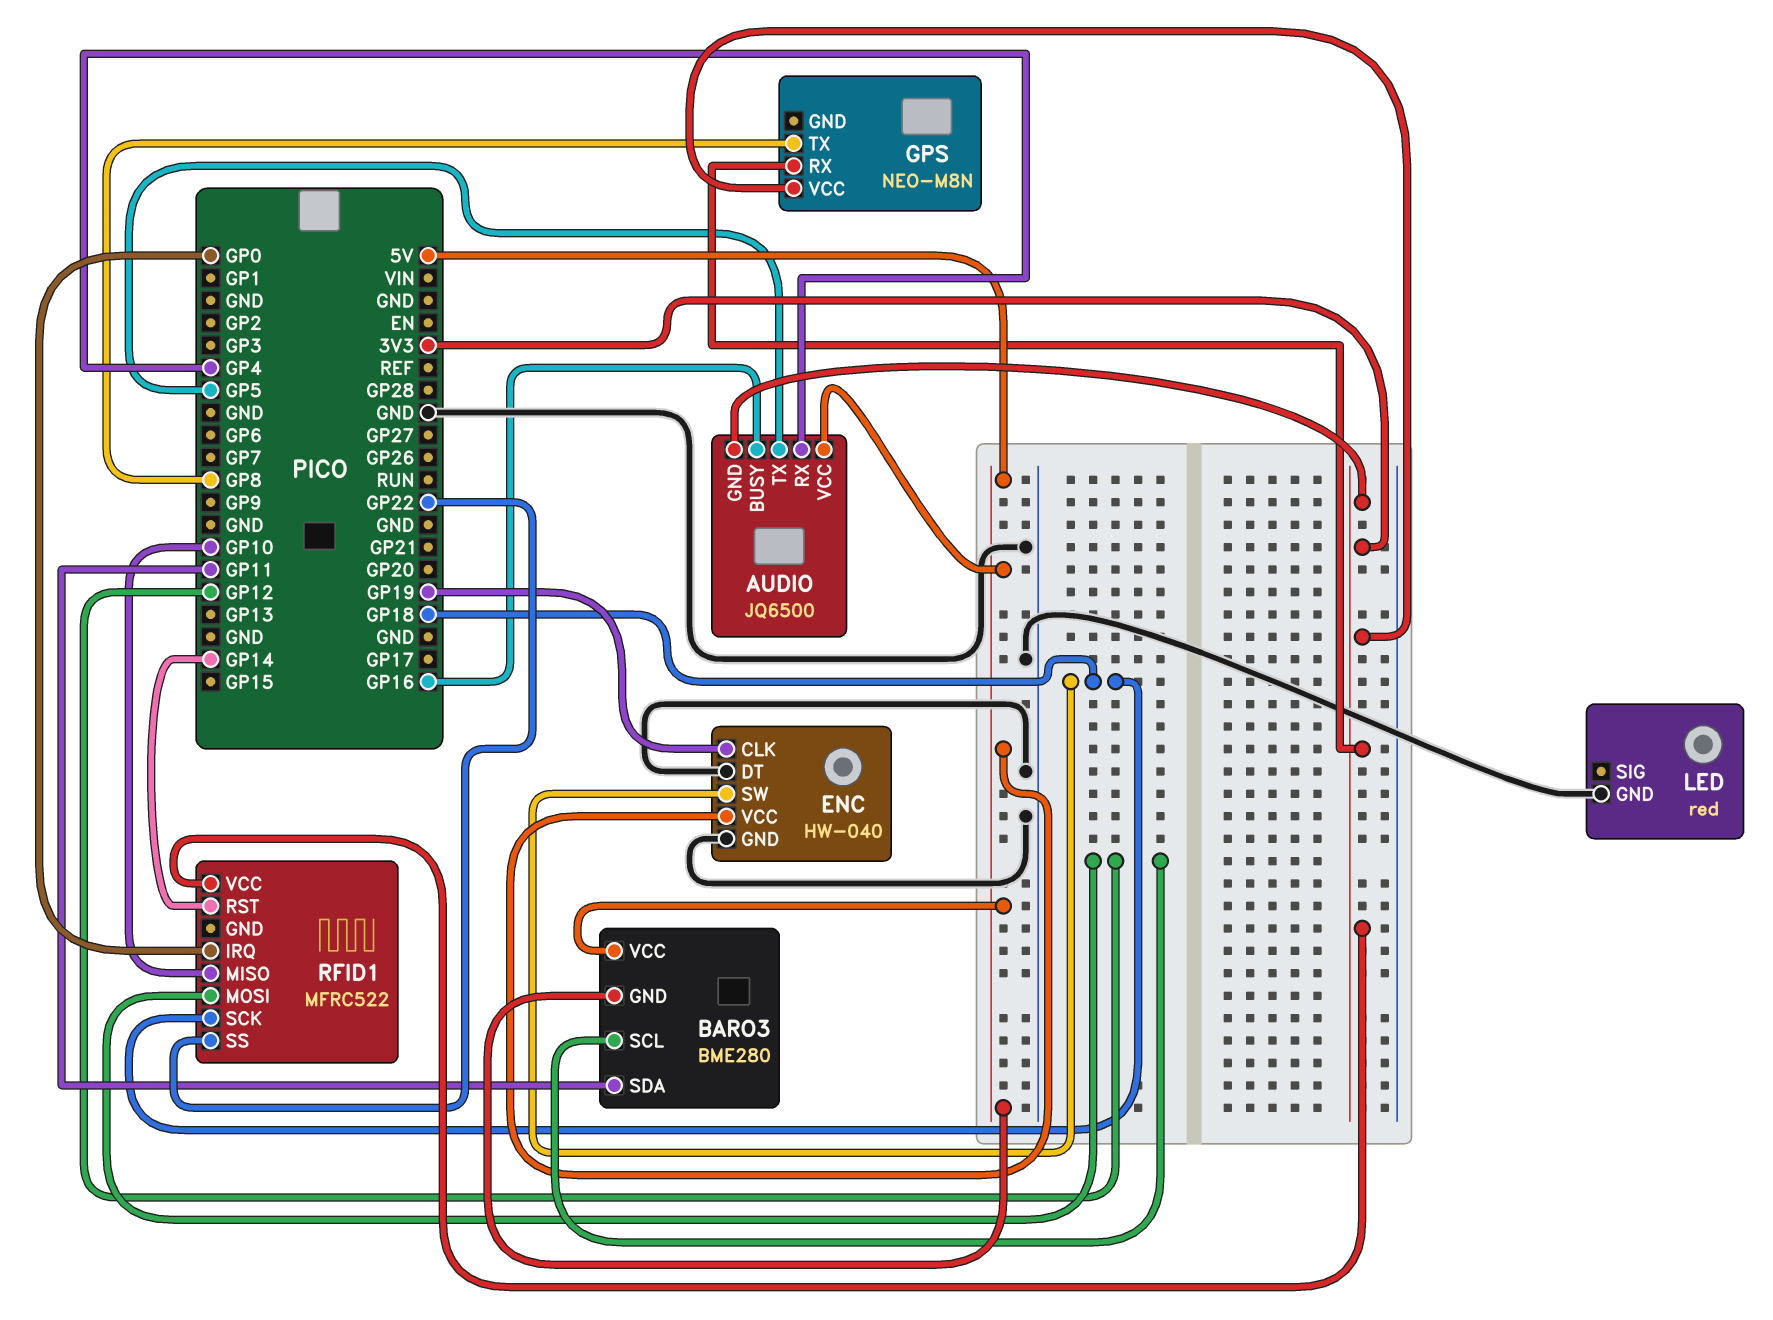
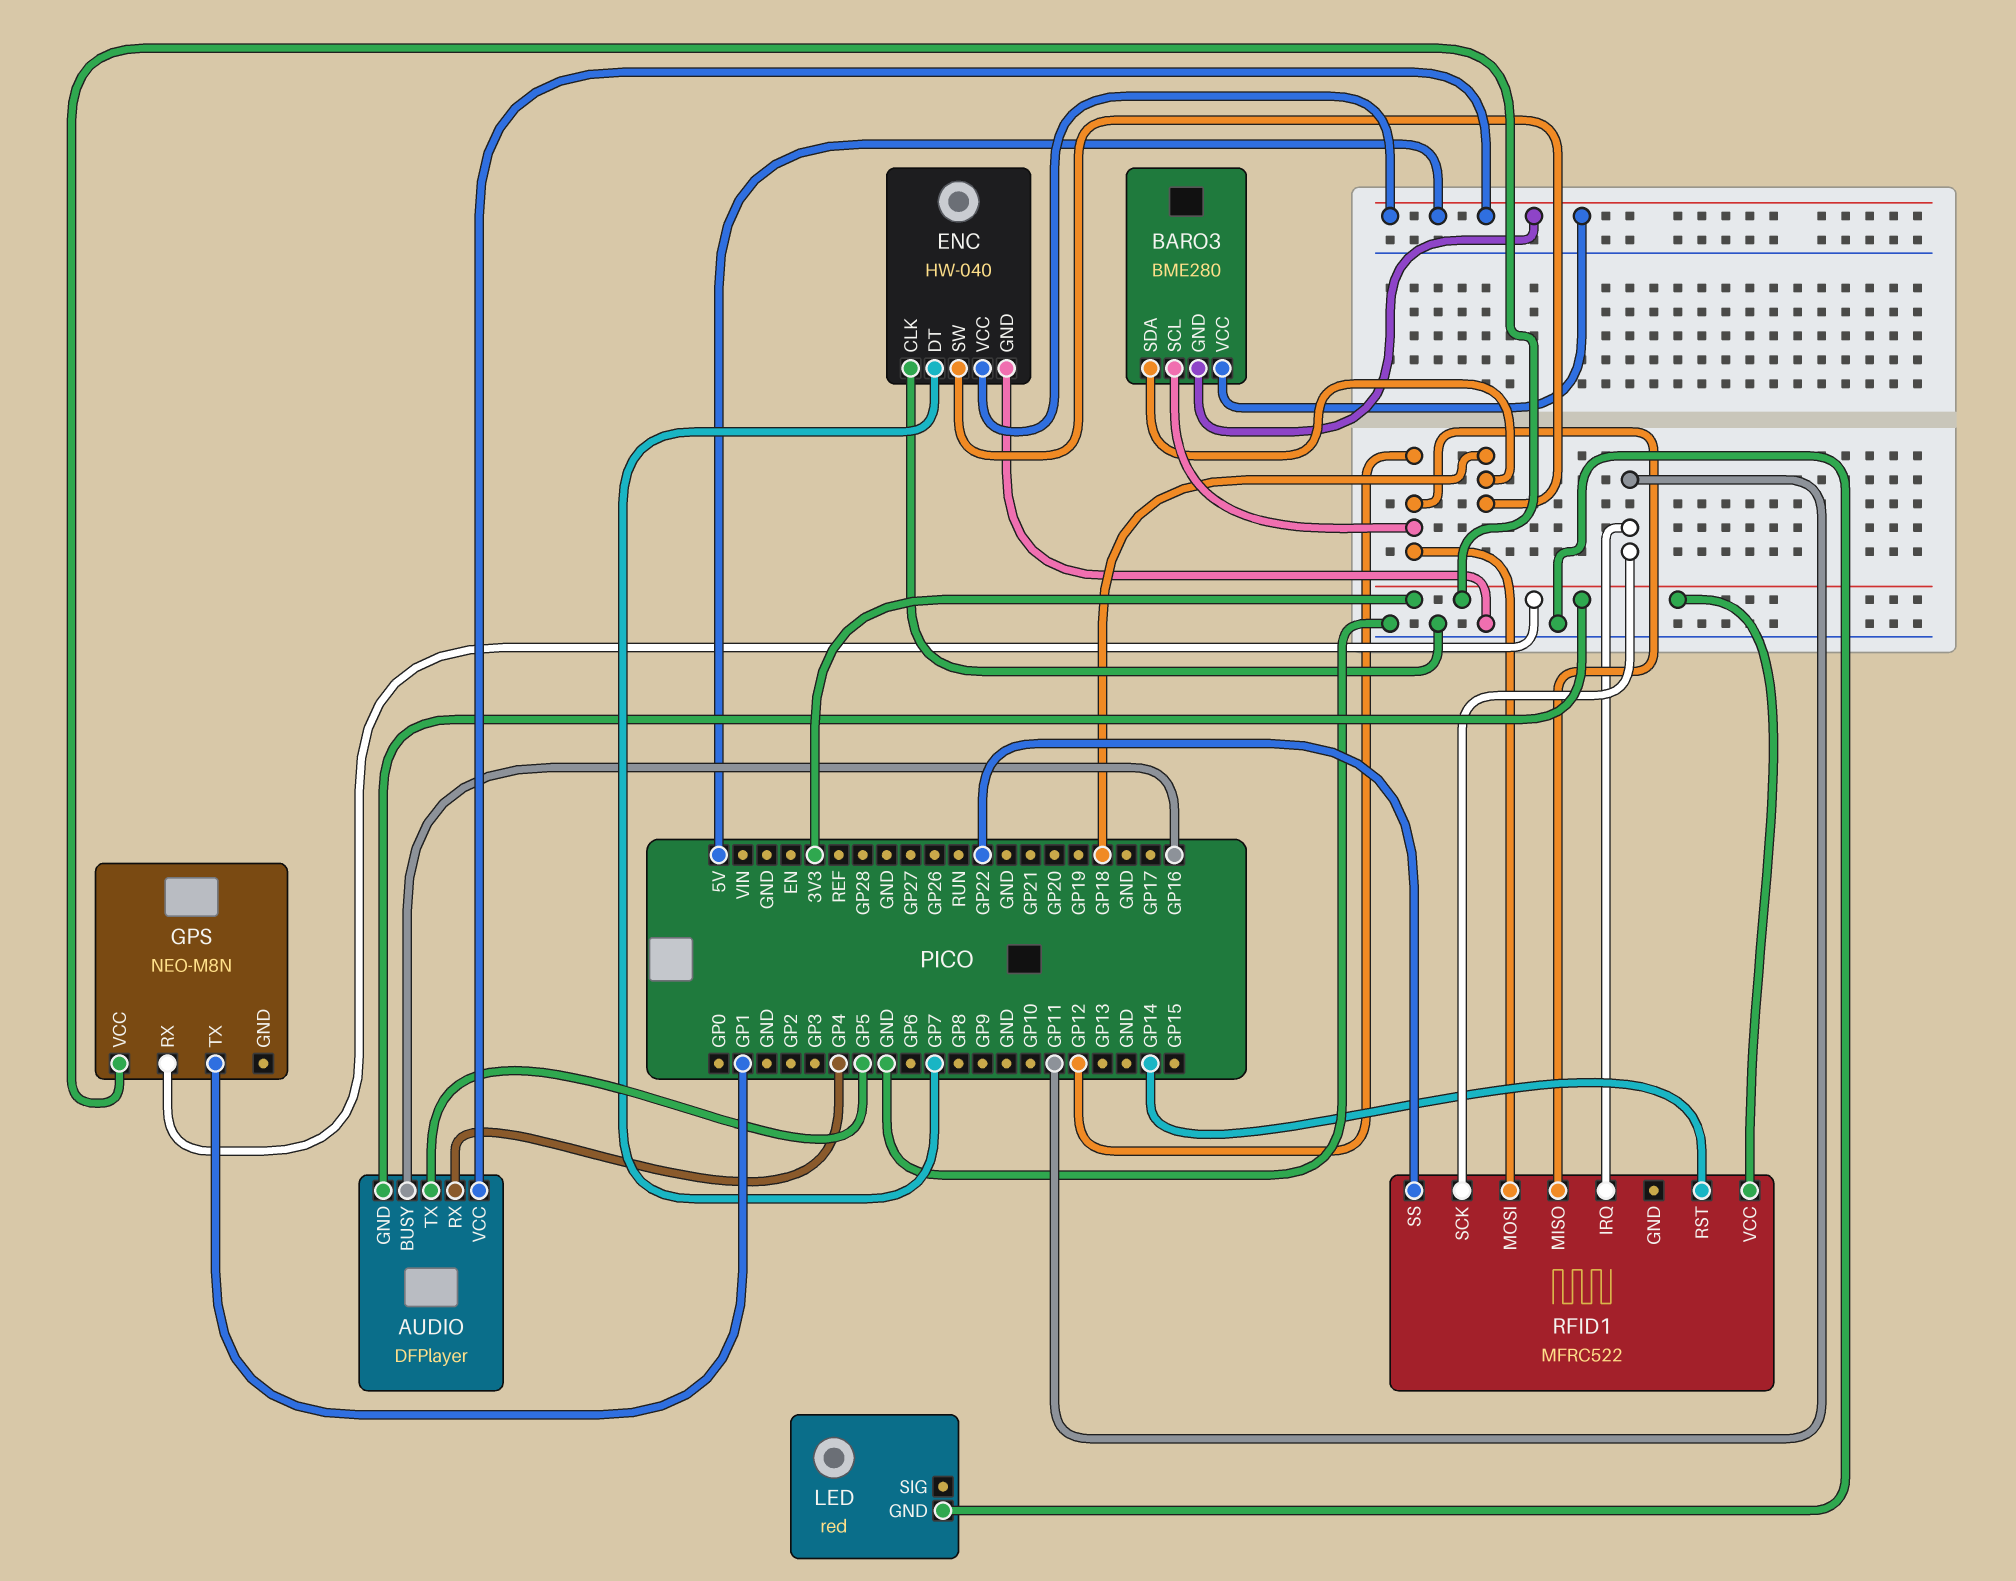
AUDIO: JQ6500 -> DFPlayer
BARO3 pin SDA: GP11 -> GP18
ENC pin CLK: GP19 -> GND
ENC pin DT: GND -> GP7
GPS pin TX: GP8 -> GP1
RFID1 pin IRQ: GP0 -> GP11
RFID1 pin MISO: GP10 -> GP12
RFID1 pin SCK: GP18 -> GP11

